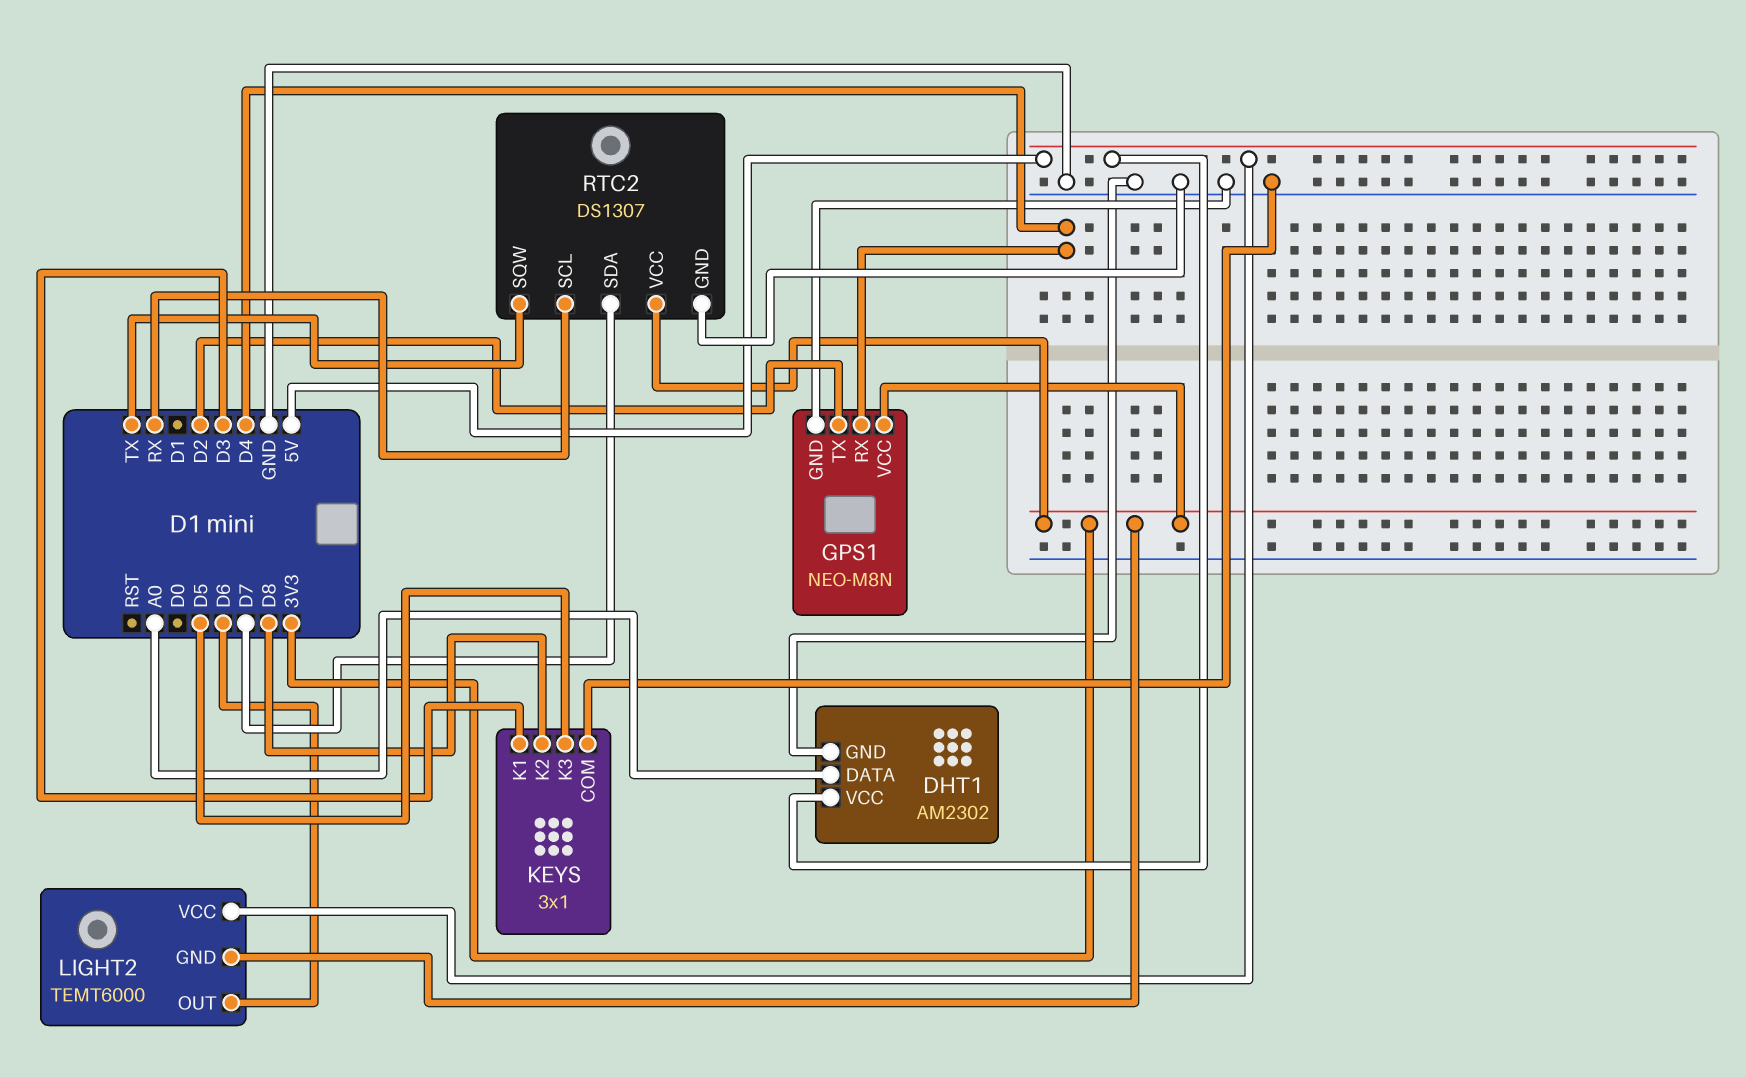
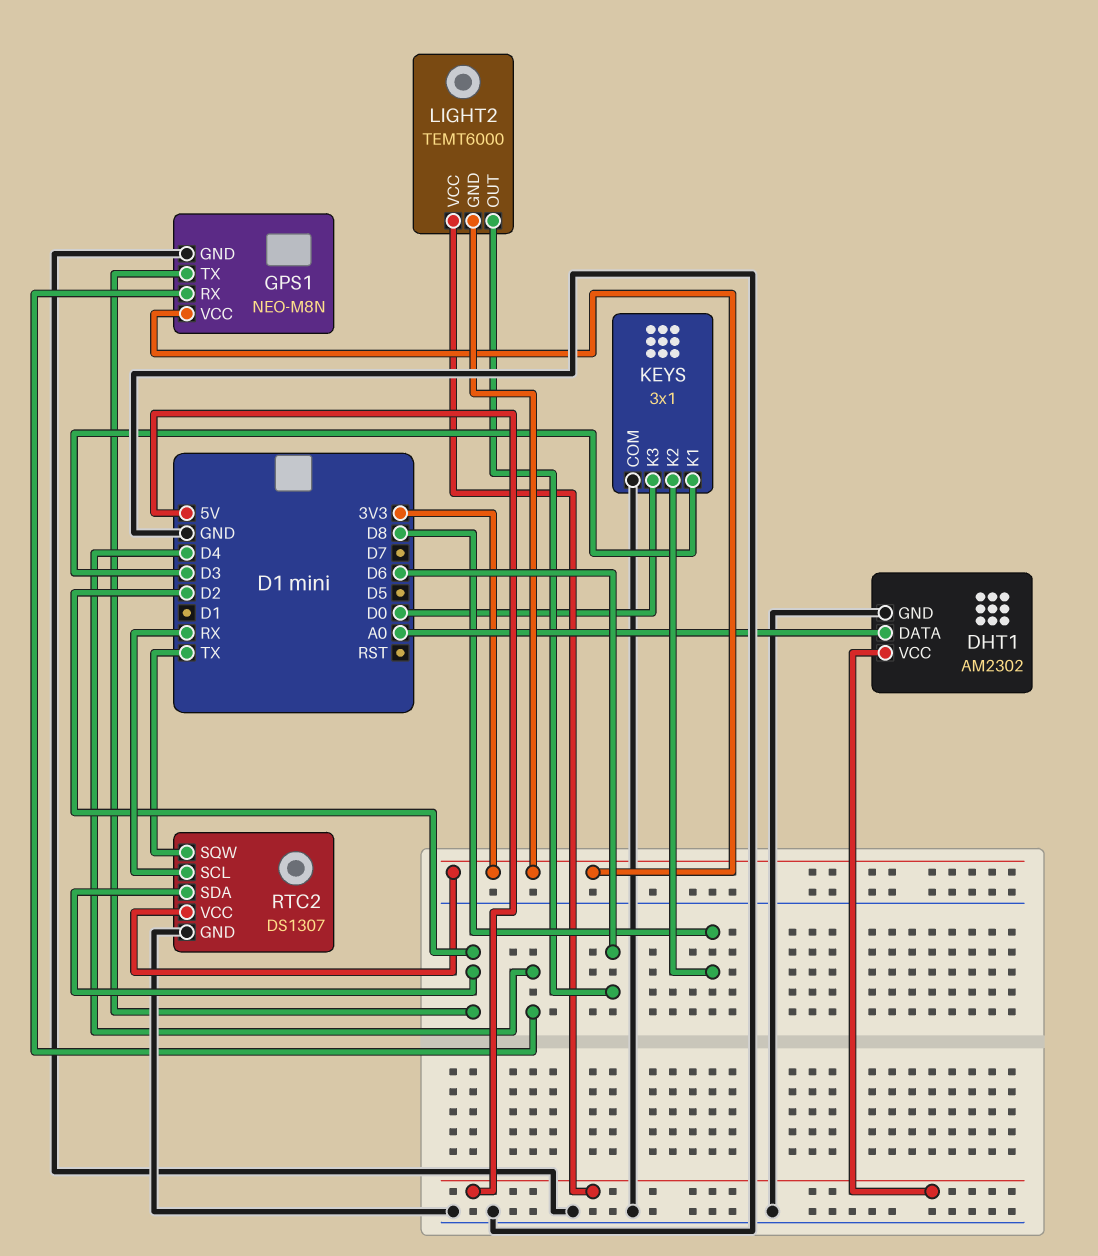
KEYS pin K3: D5 -> D0
RTC2 pin SDA: D7 -> D2

